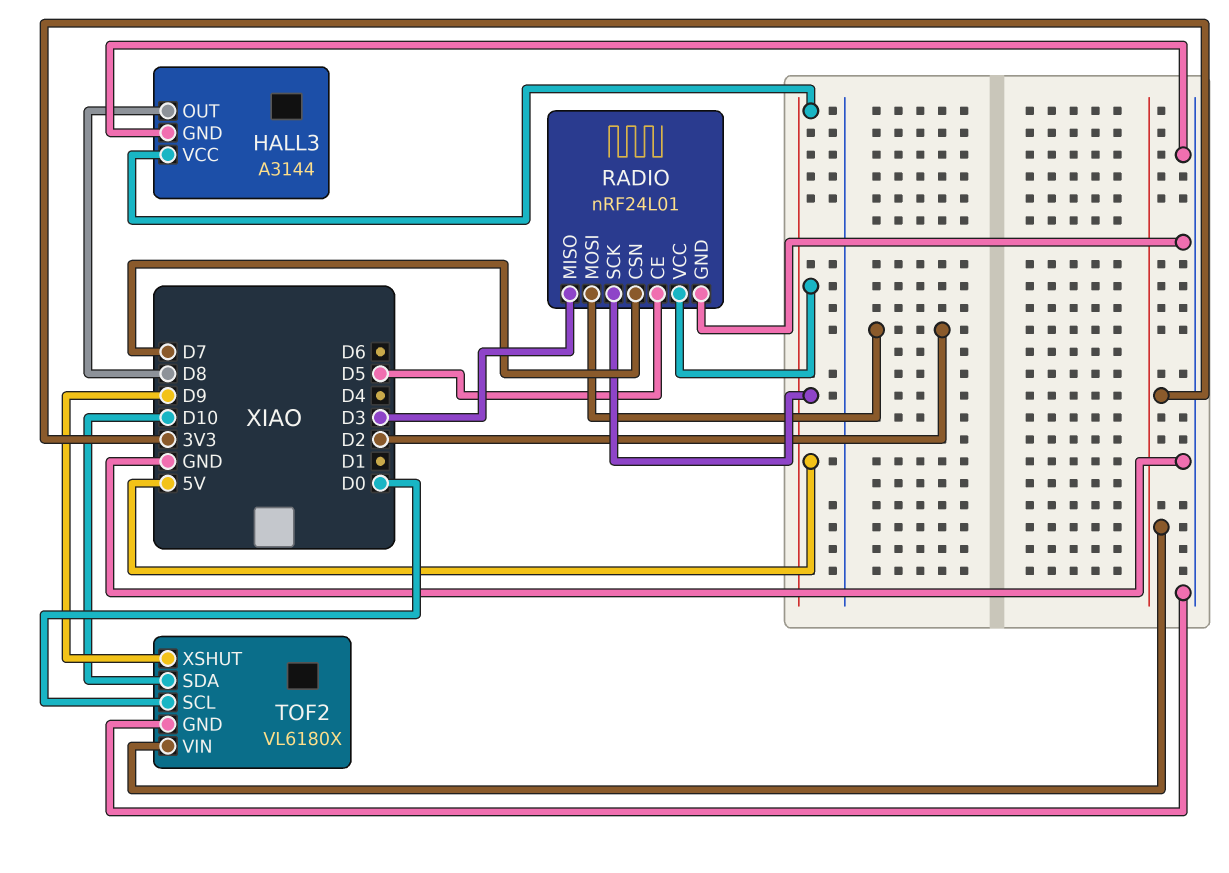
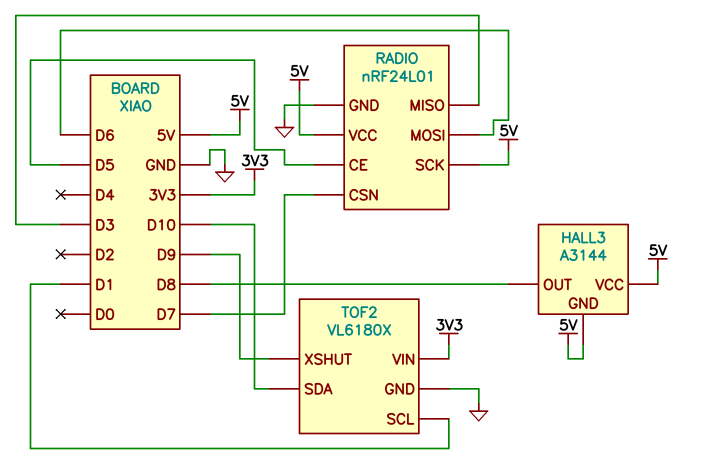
HALL3 pin GND: GND -> 5V
RADIO pin MOSI: D2 -> D6
TOF2 pin SCL: D0 -> D1

